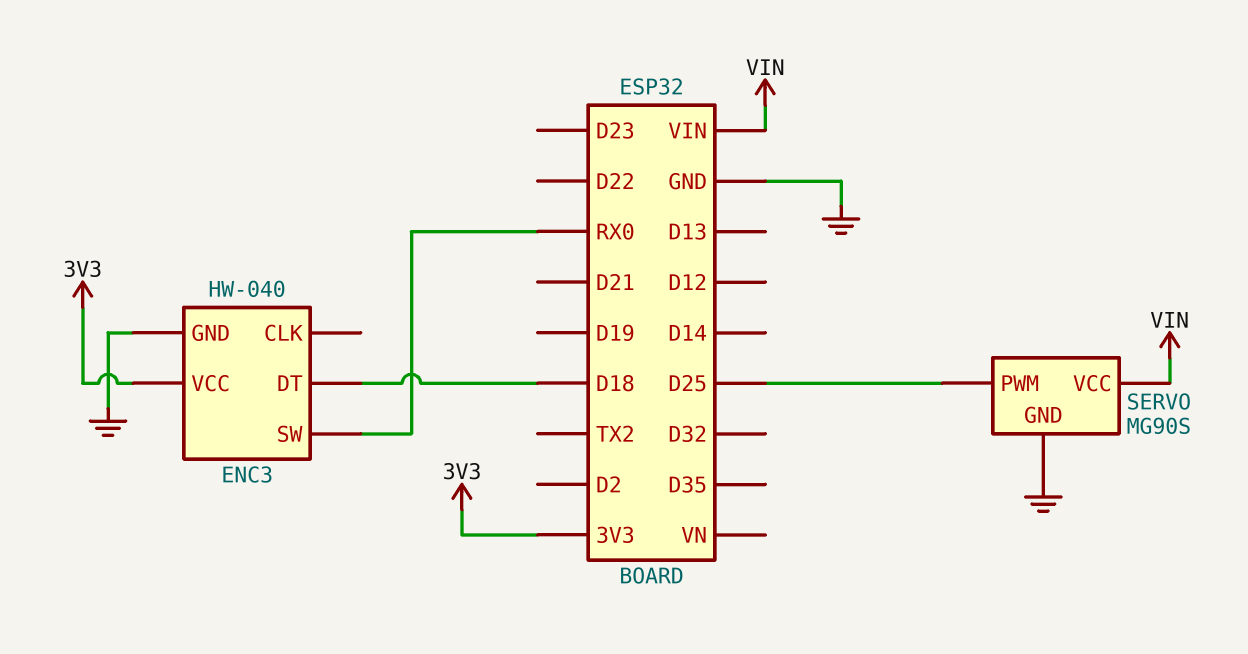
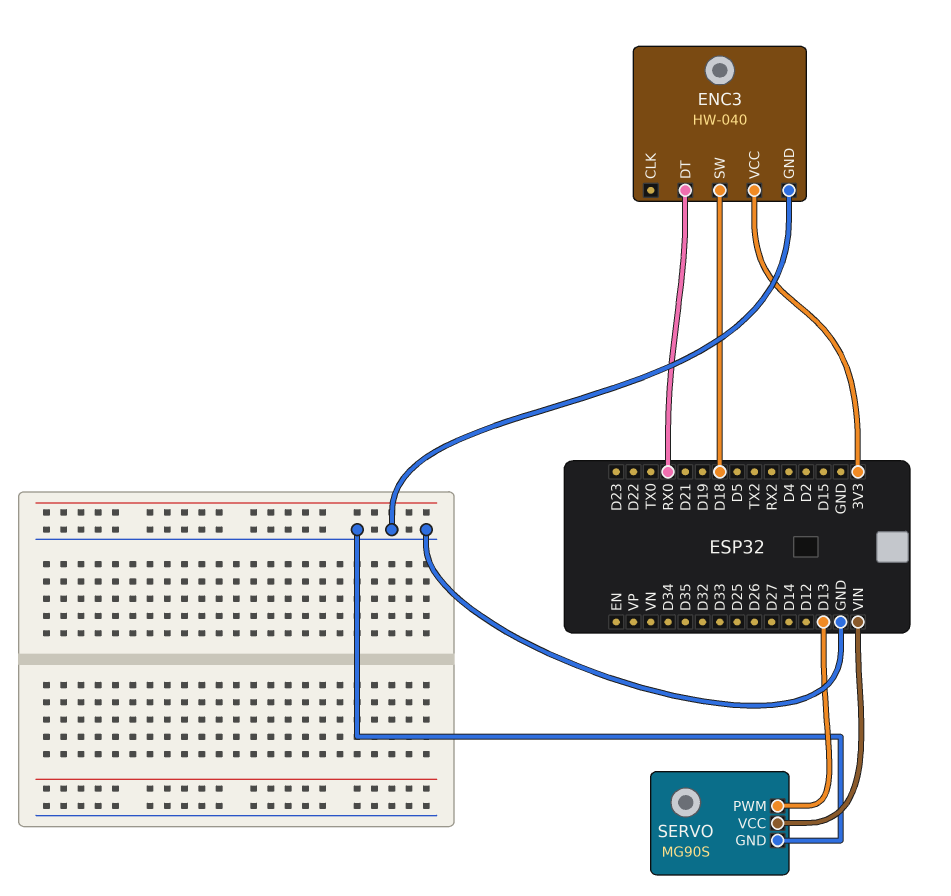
ENC3 pin DT: D18 -> RX0
ENC3 pin SW: RX0 -> D18
SERVO pin PWM: D25 -> D13

